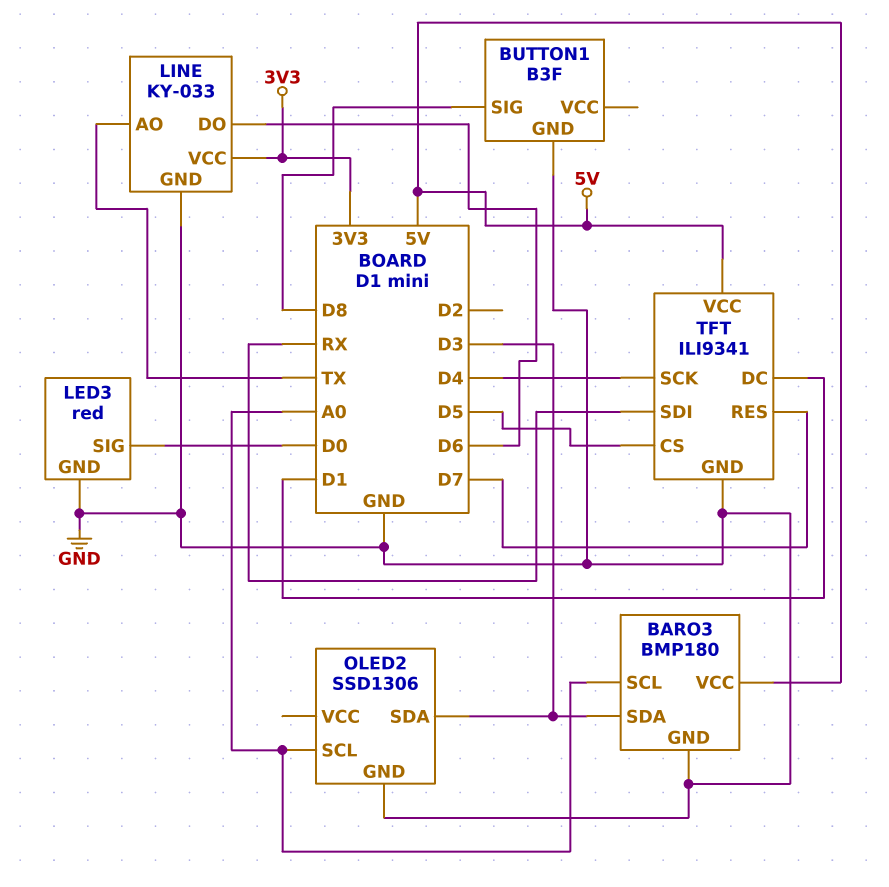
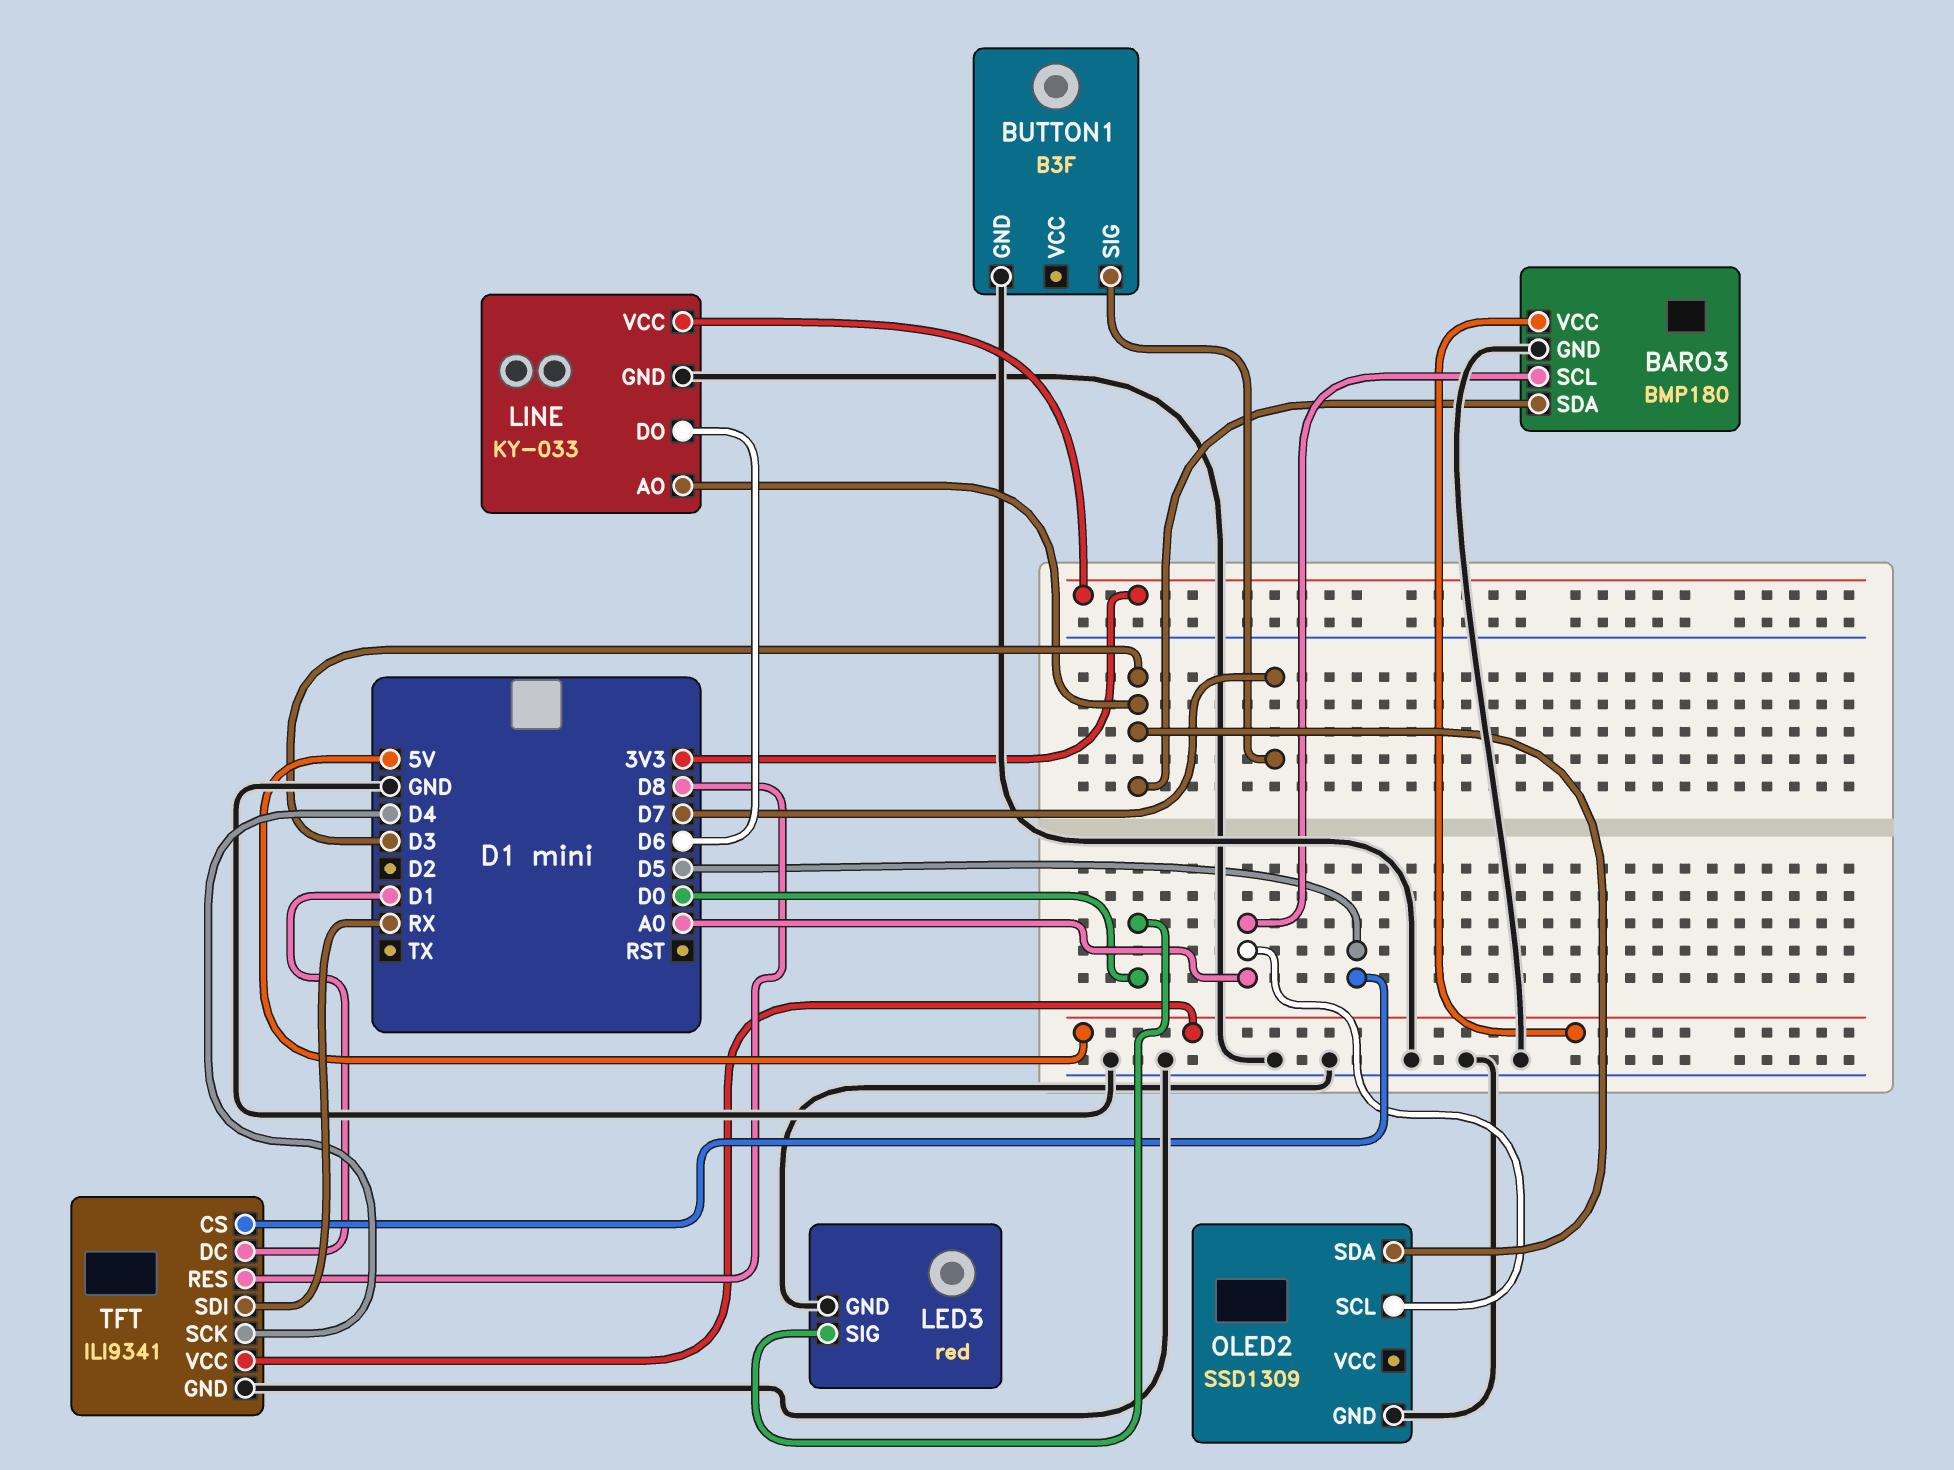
BUTTON1 pin SIG: D8 -> D7
LINE pin AO: TX -> D3
OLED2: SSD1306 -> SSD1309
TFT pin RES: D7 -> D8

